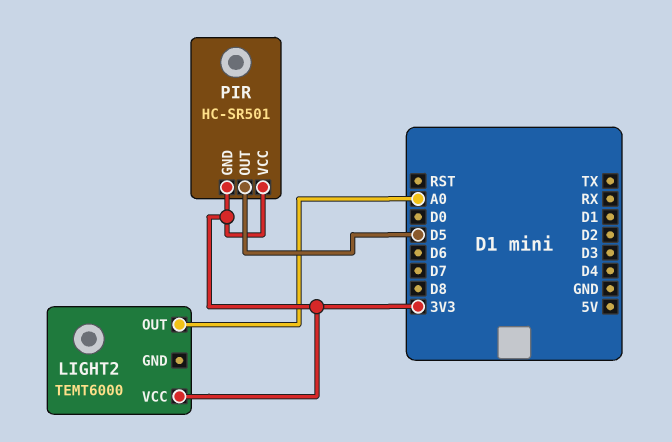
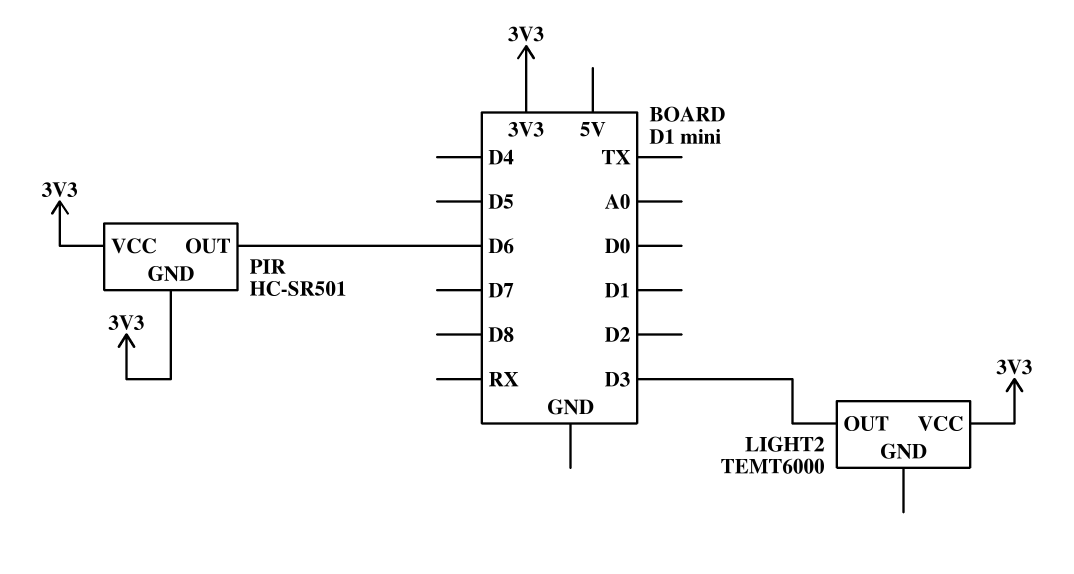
LIGHT2 pin OUT: A0 -> D3
PIR pin OUT: D5 -> D6

